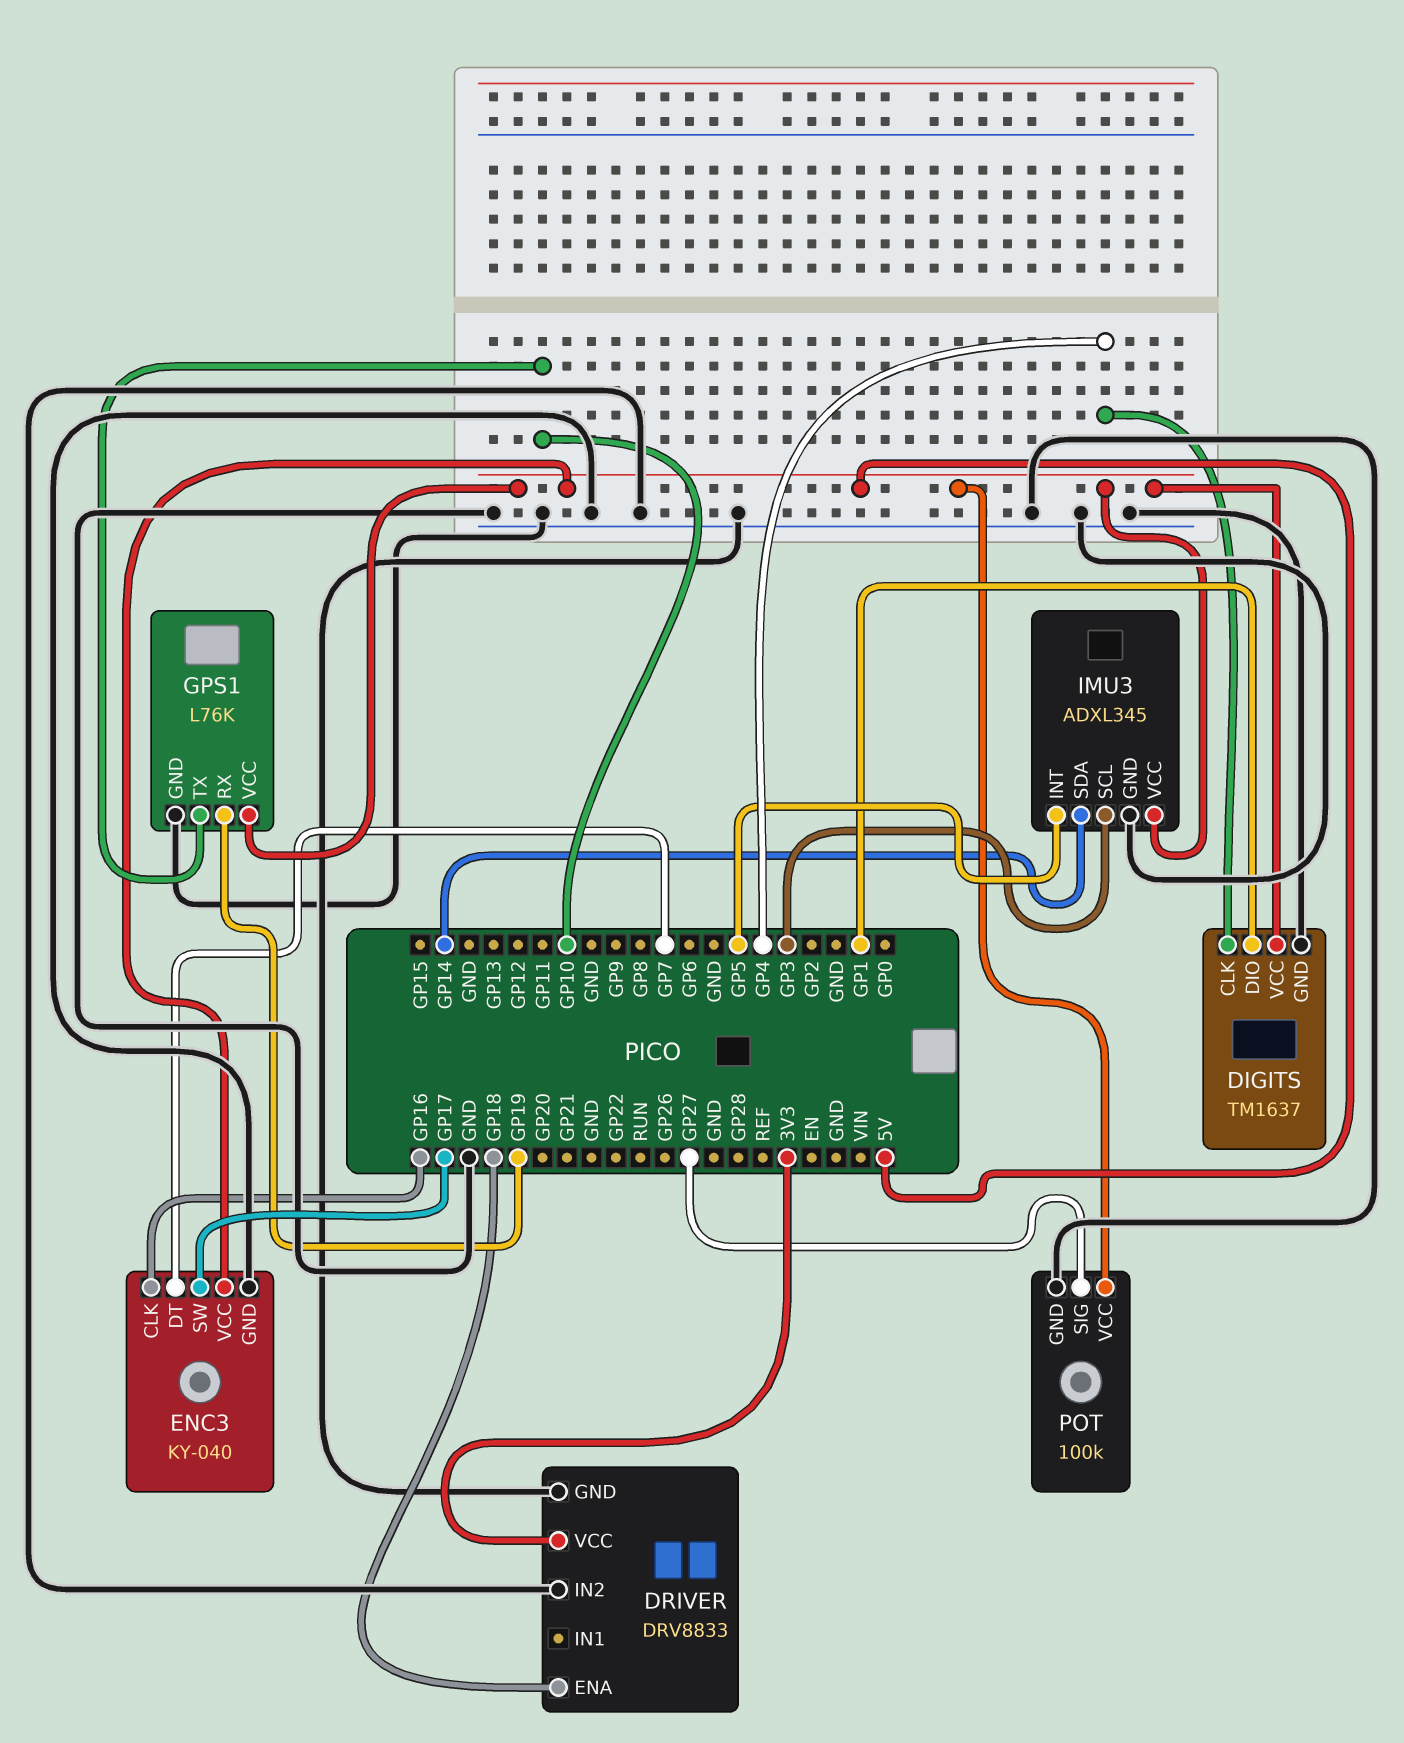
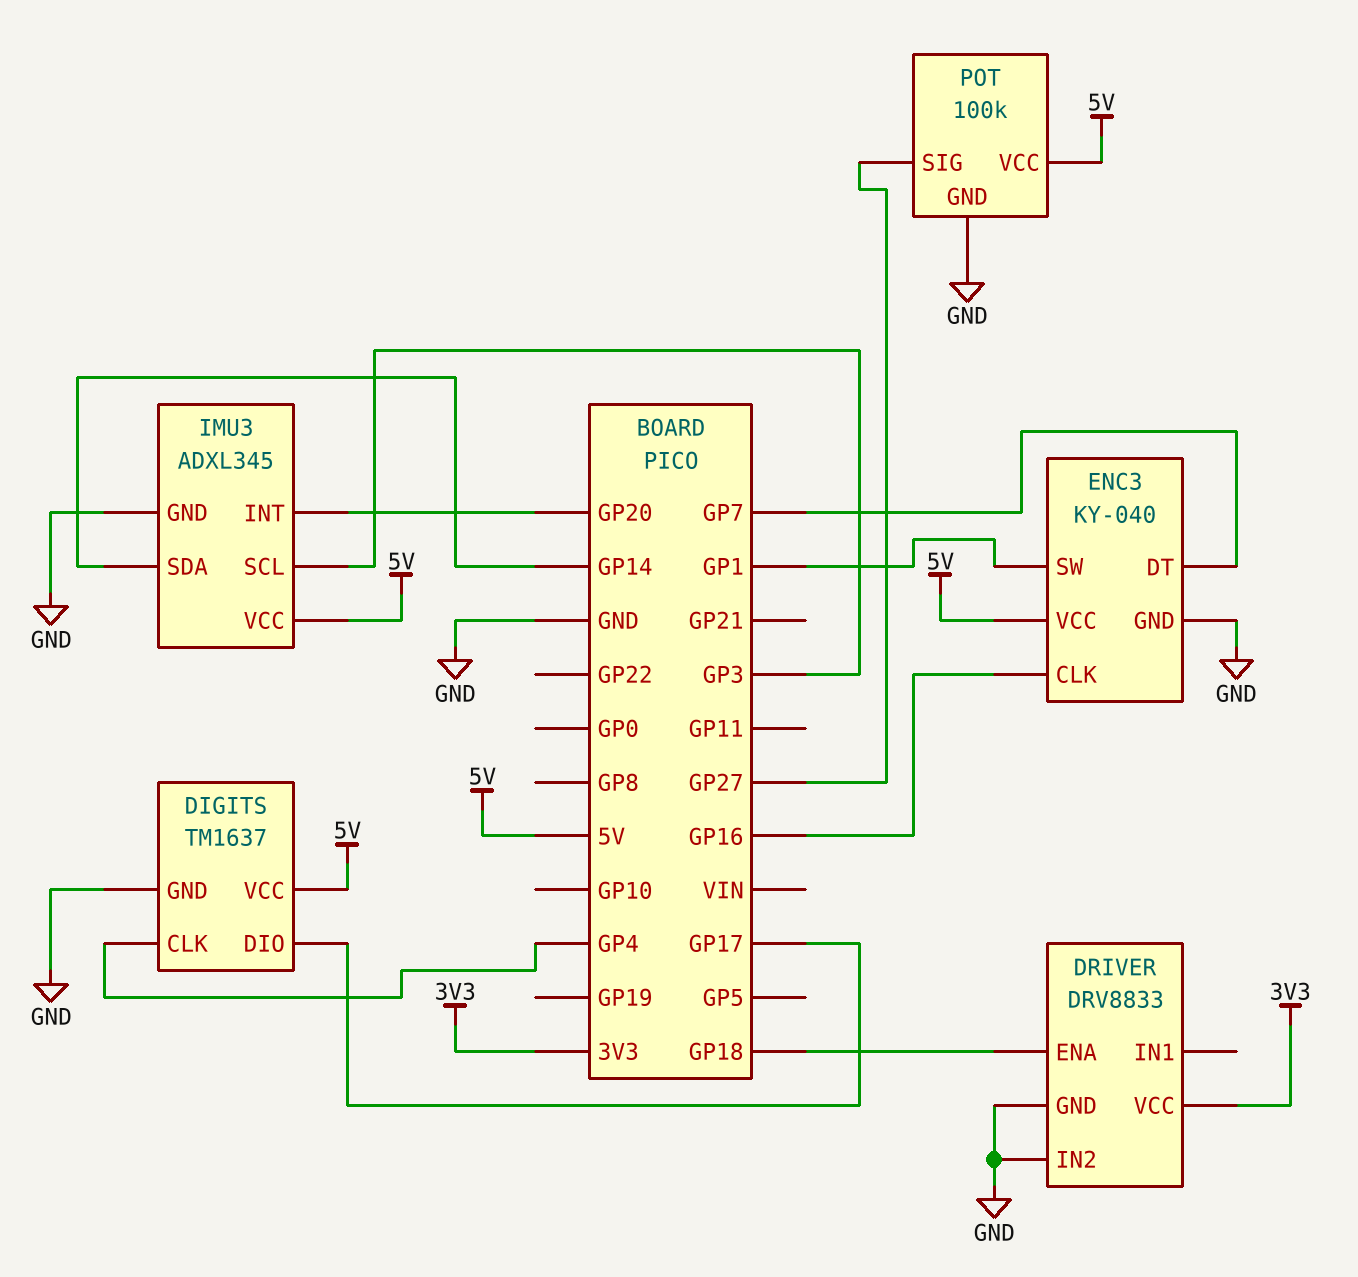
DIGITS pin DIO: GP1 -> GP17
ENC3 pin SW: GP17 -> GP1
GPS1: L76K -> none
GPS1 pin GND: GND -> none
GPS1 pin RX: GP19 -> none
GPS1 pin TX: GP10 -> none
GPS1 pin VCC: 5V -> none
IMU3 pin INT: GP5 -> GP20

